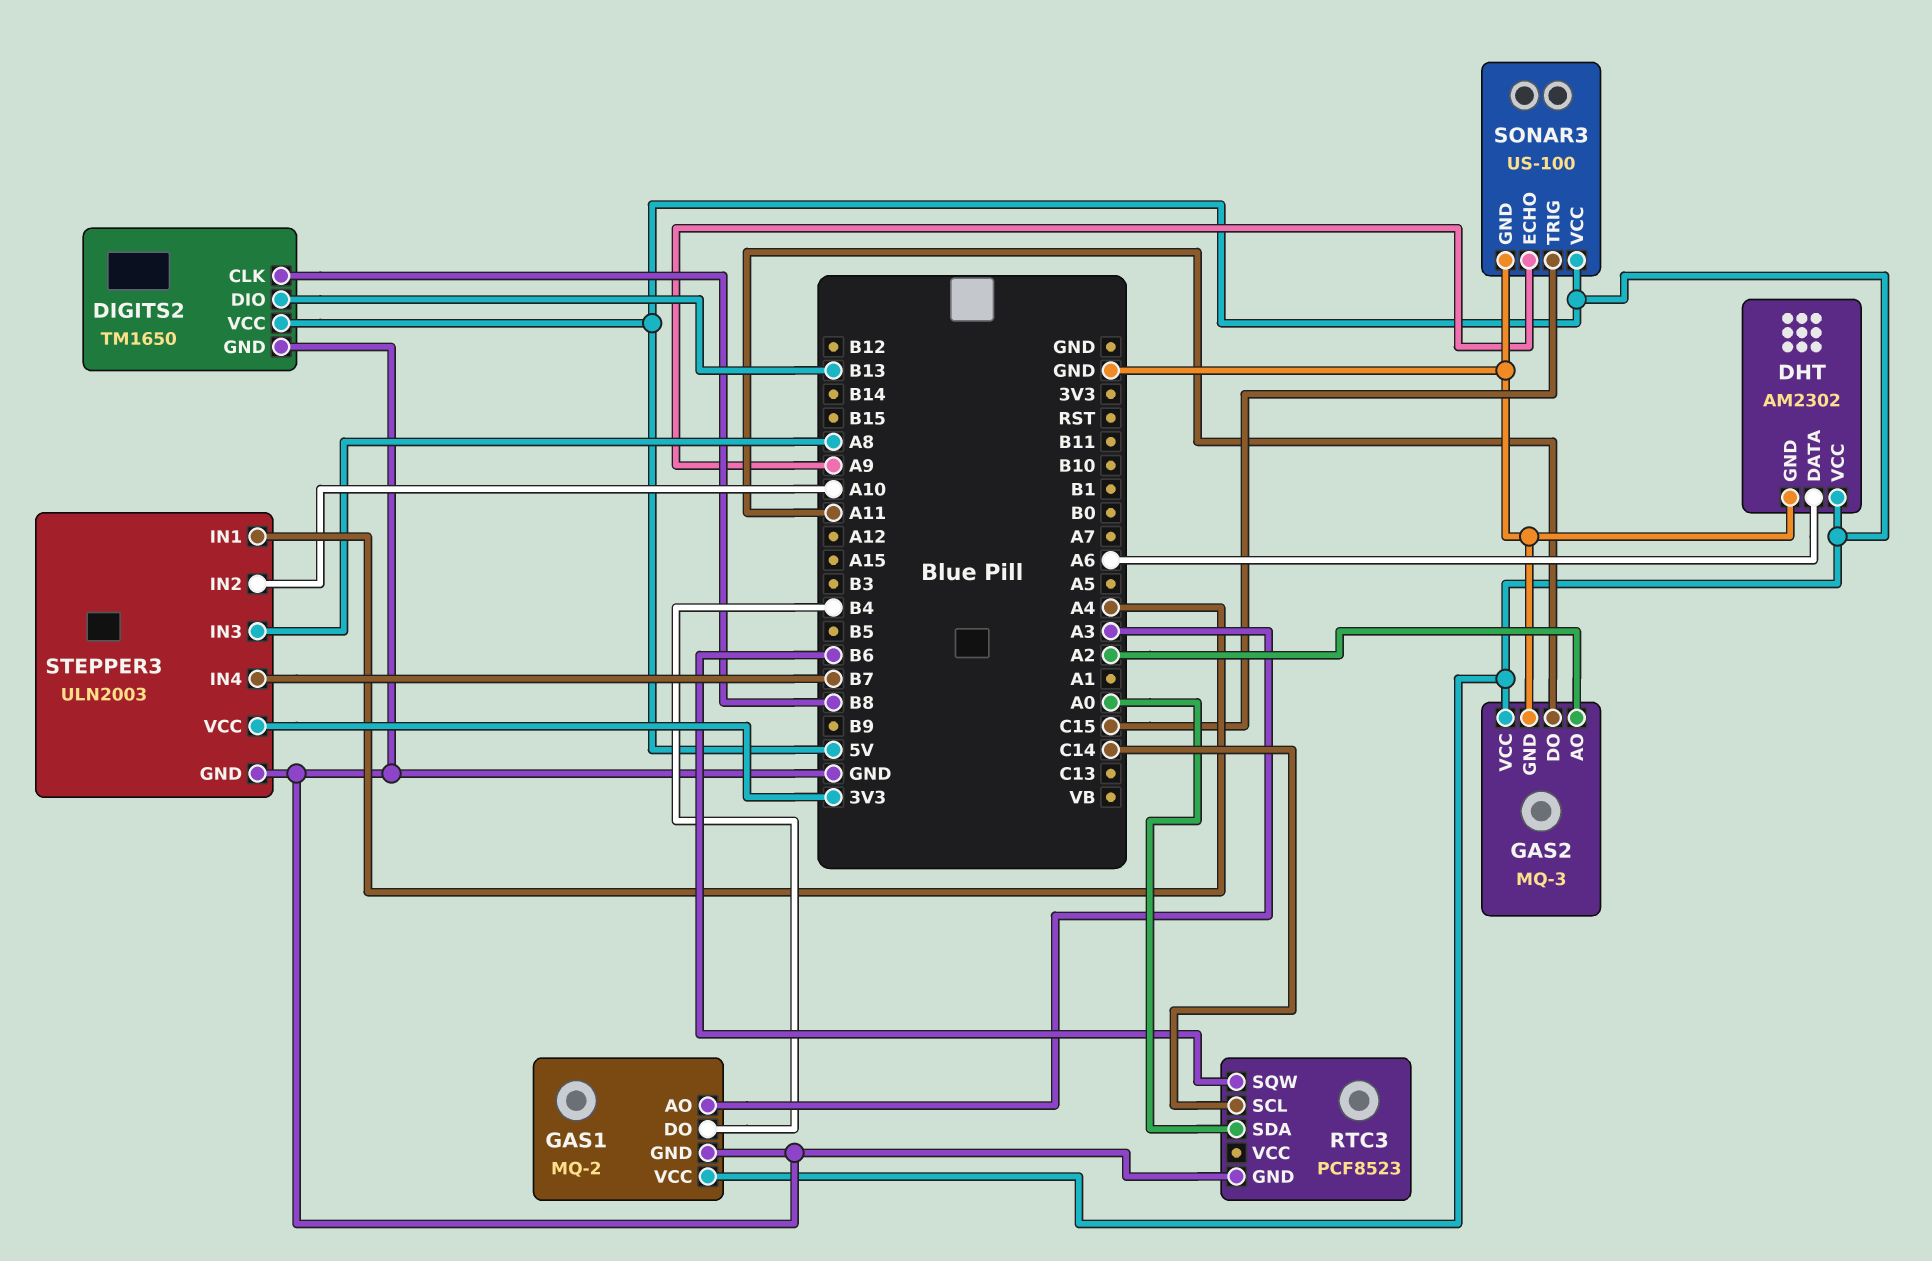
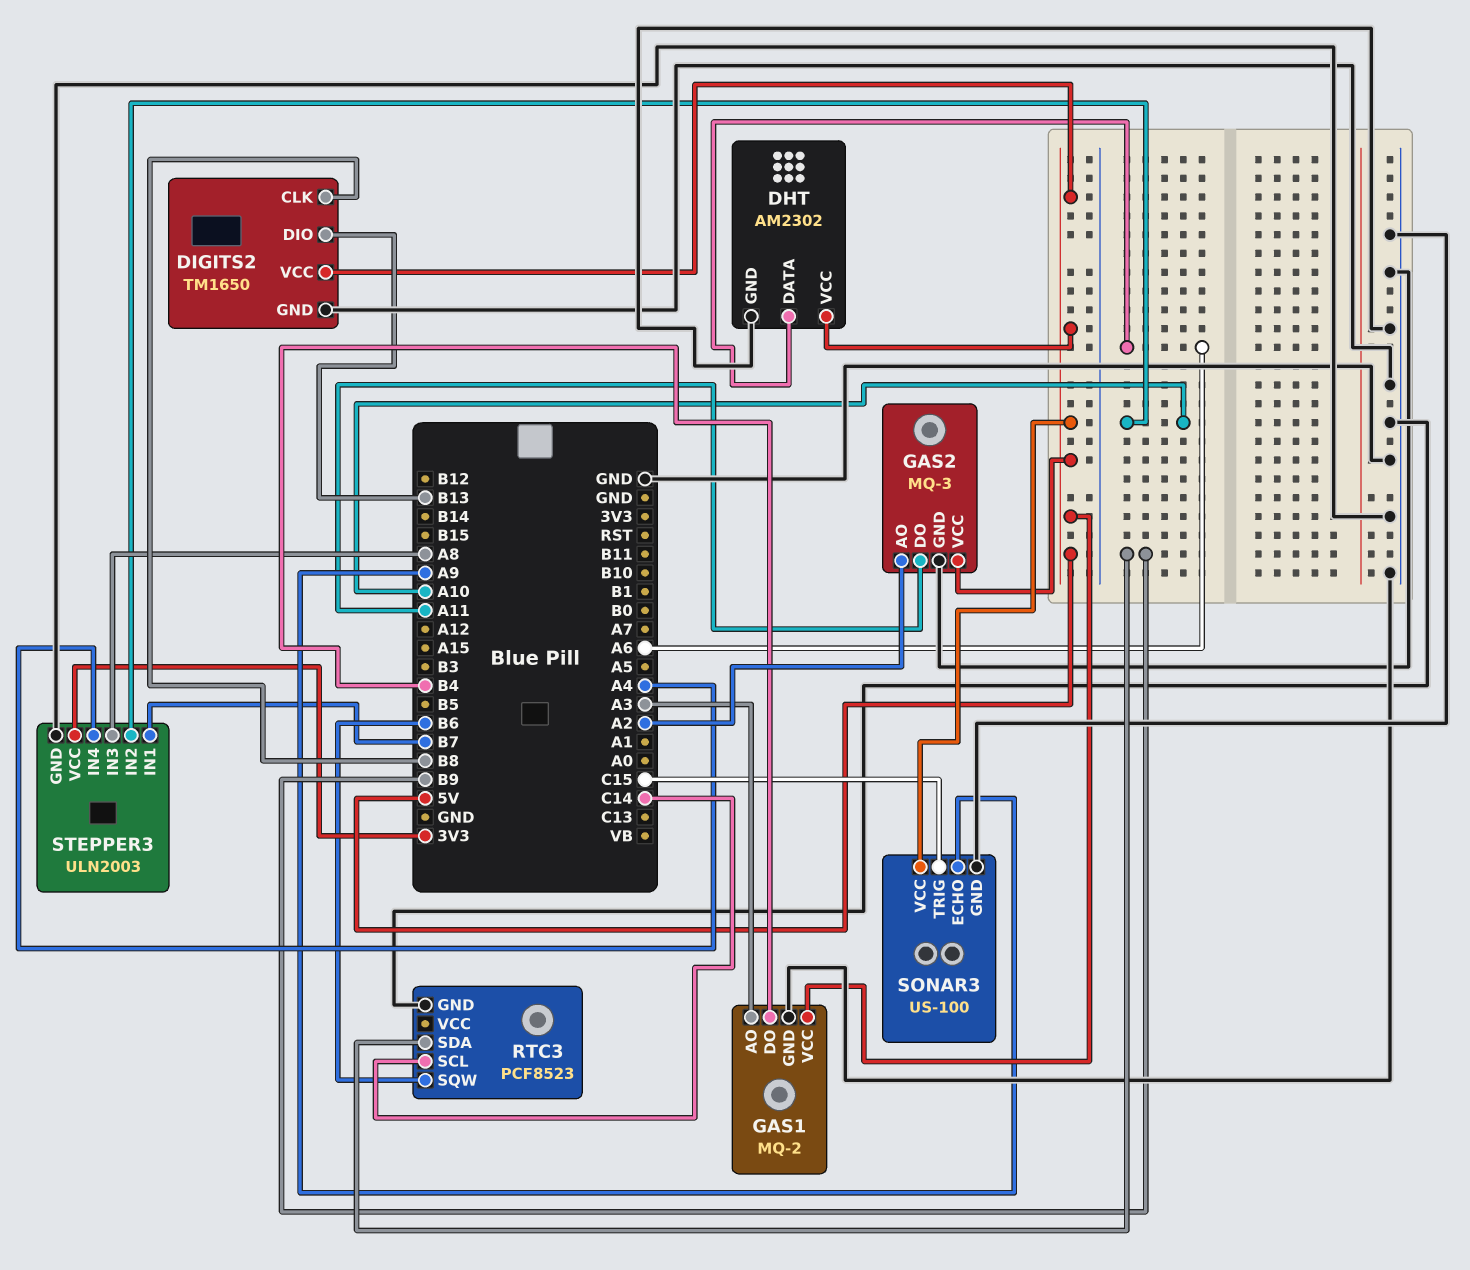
RTC3 pin SDA: A0 -> B9
STEPPER3 pin IN1: A4 -> B7
STEPPER3 pin IN4: B7 -> A4

